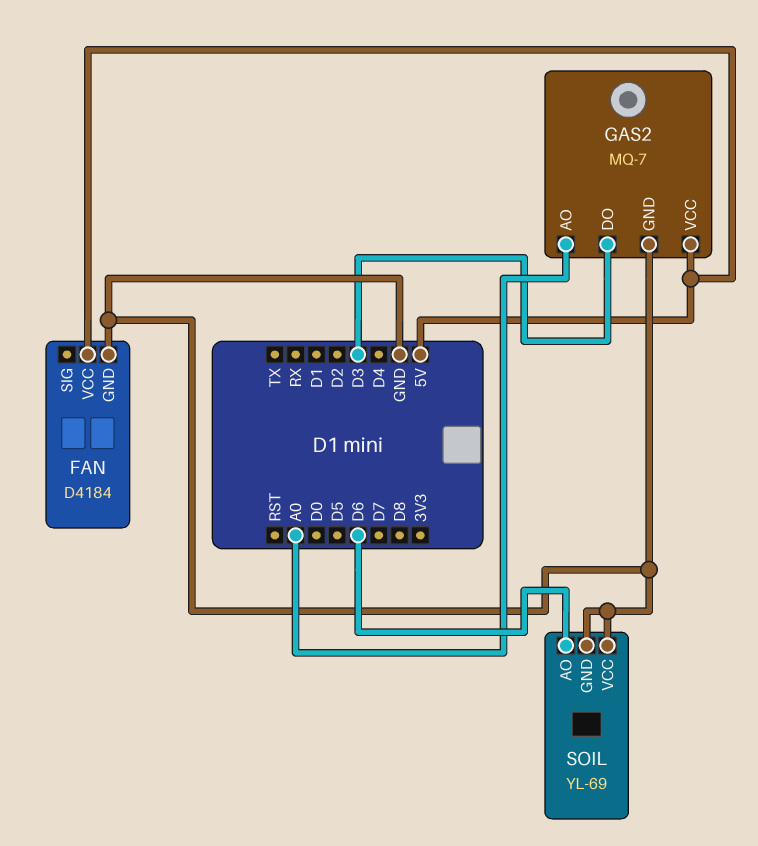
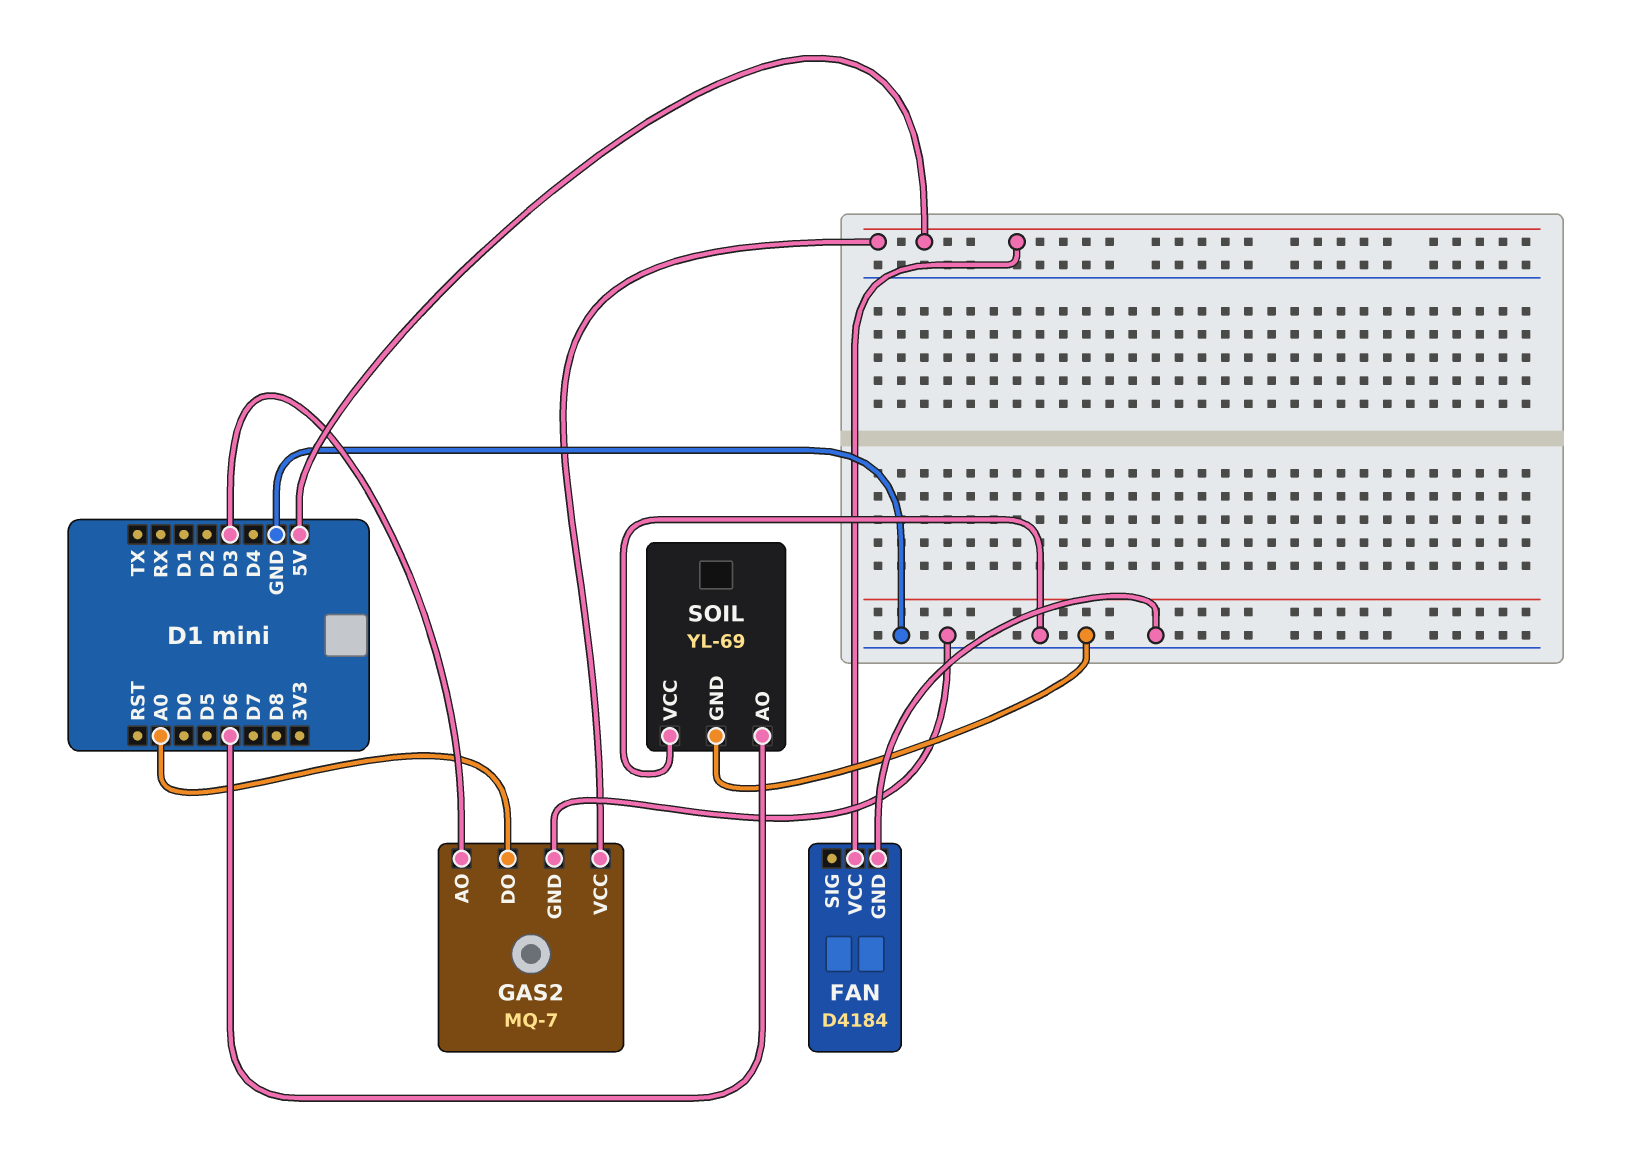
GAS2 pin AO: A0 -> D3
GAS2 pin DO: D3 -> A0

